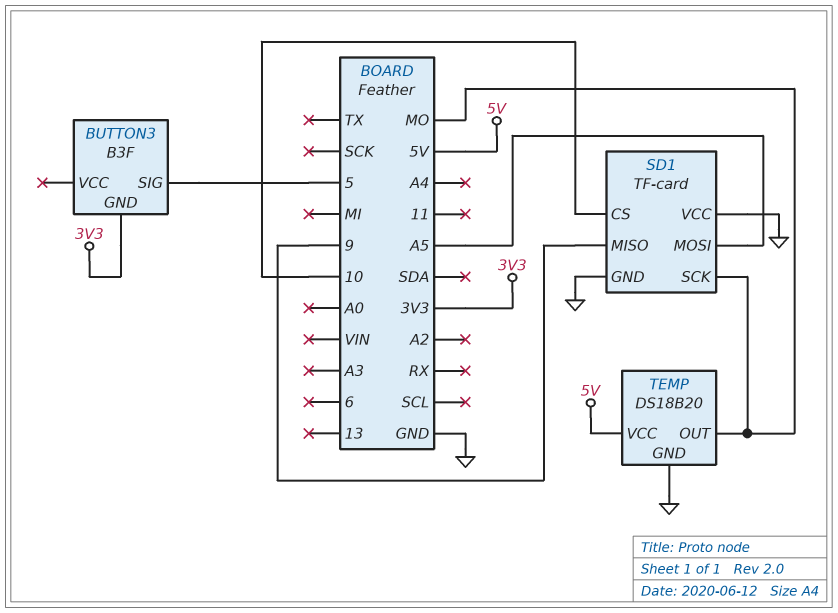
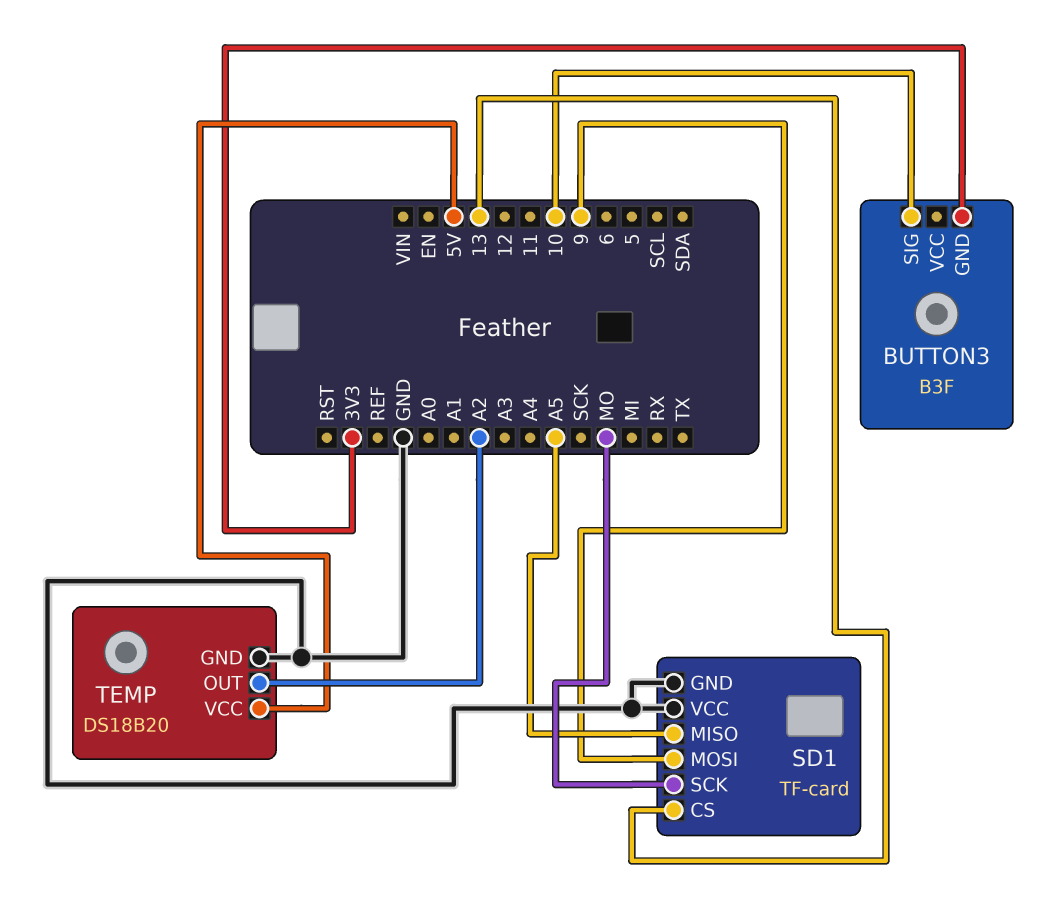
BUTTON3 pin SIG: 5 -> 10
SD1 pin CS: 10 -> 13
SD1 pin MISO: 9 -> A5
SD1 pin MOSI: A5 -> 9
TEMP pin OUT: MO -> A2

